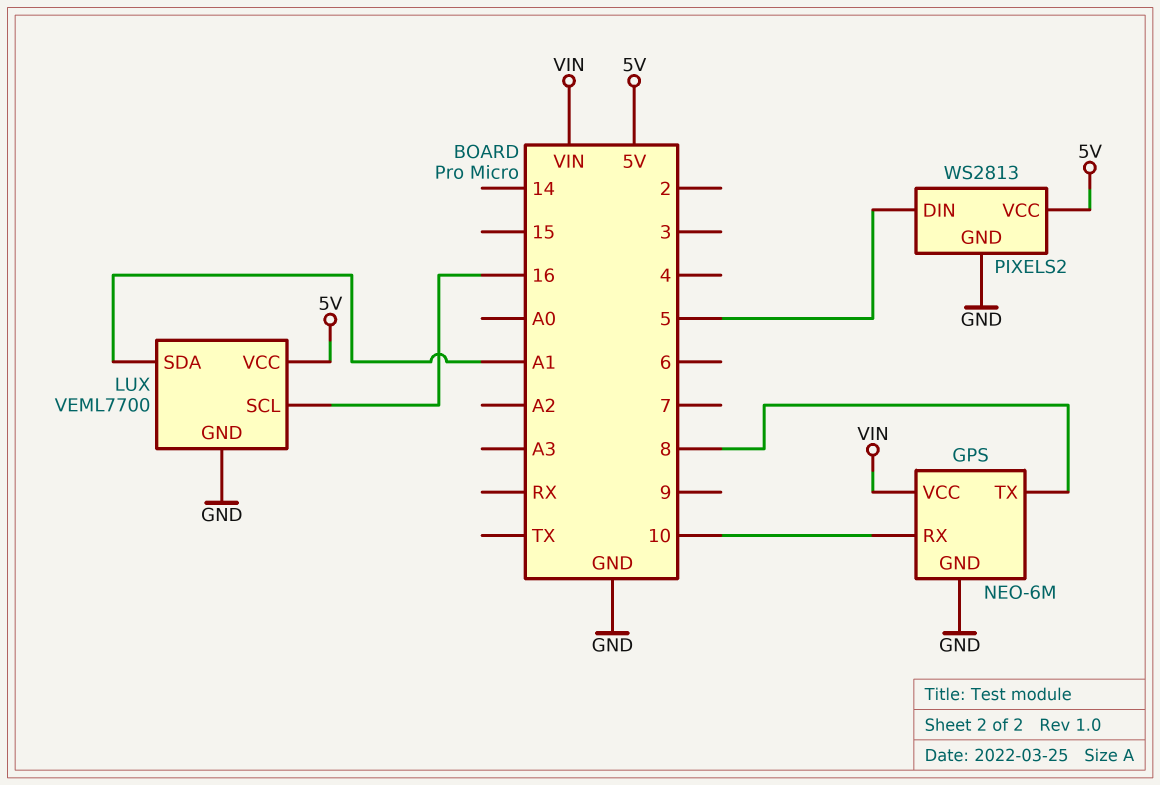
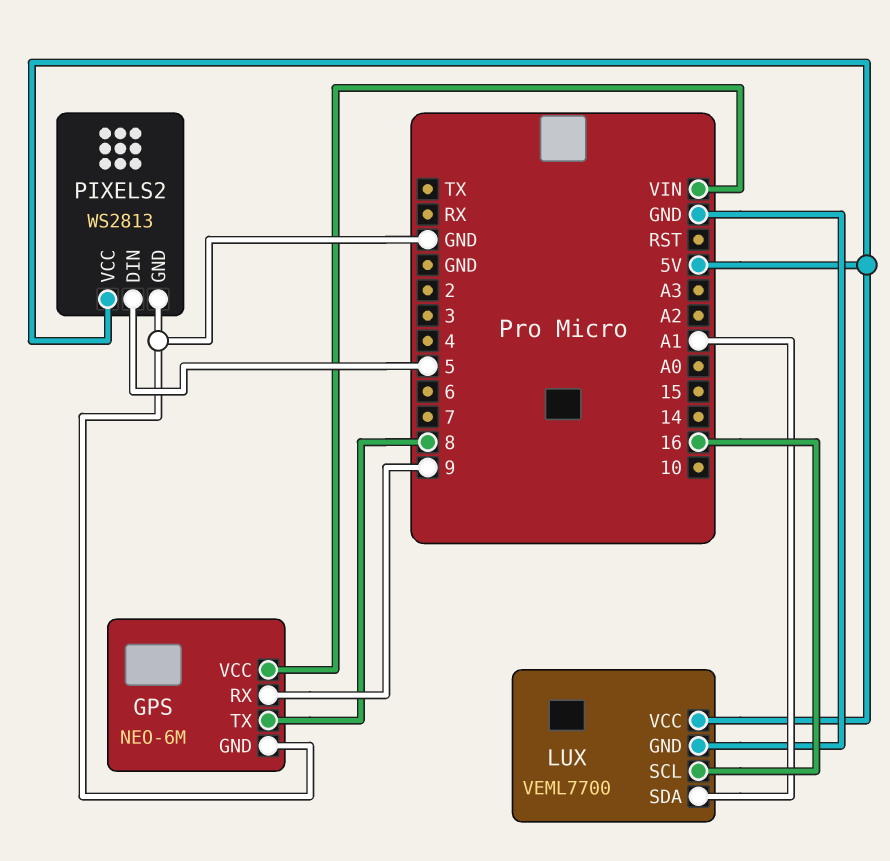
GPS pin RX: 10 -> 9

